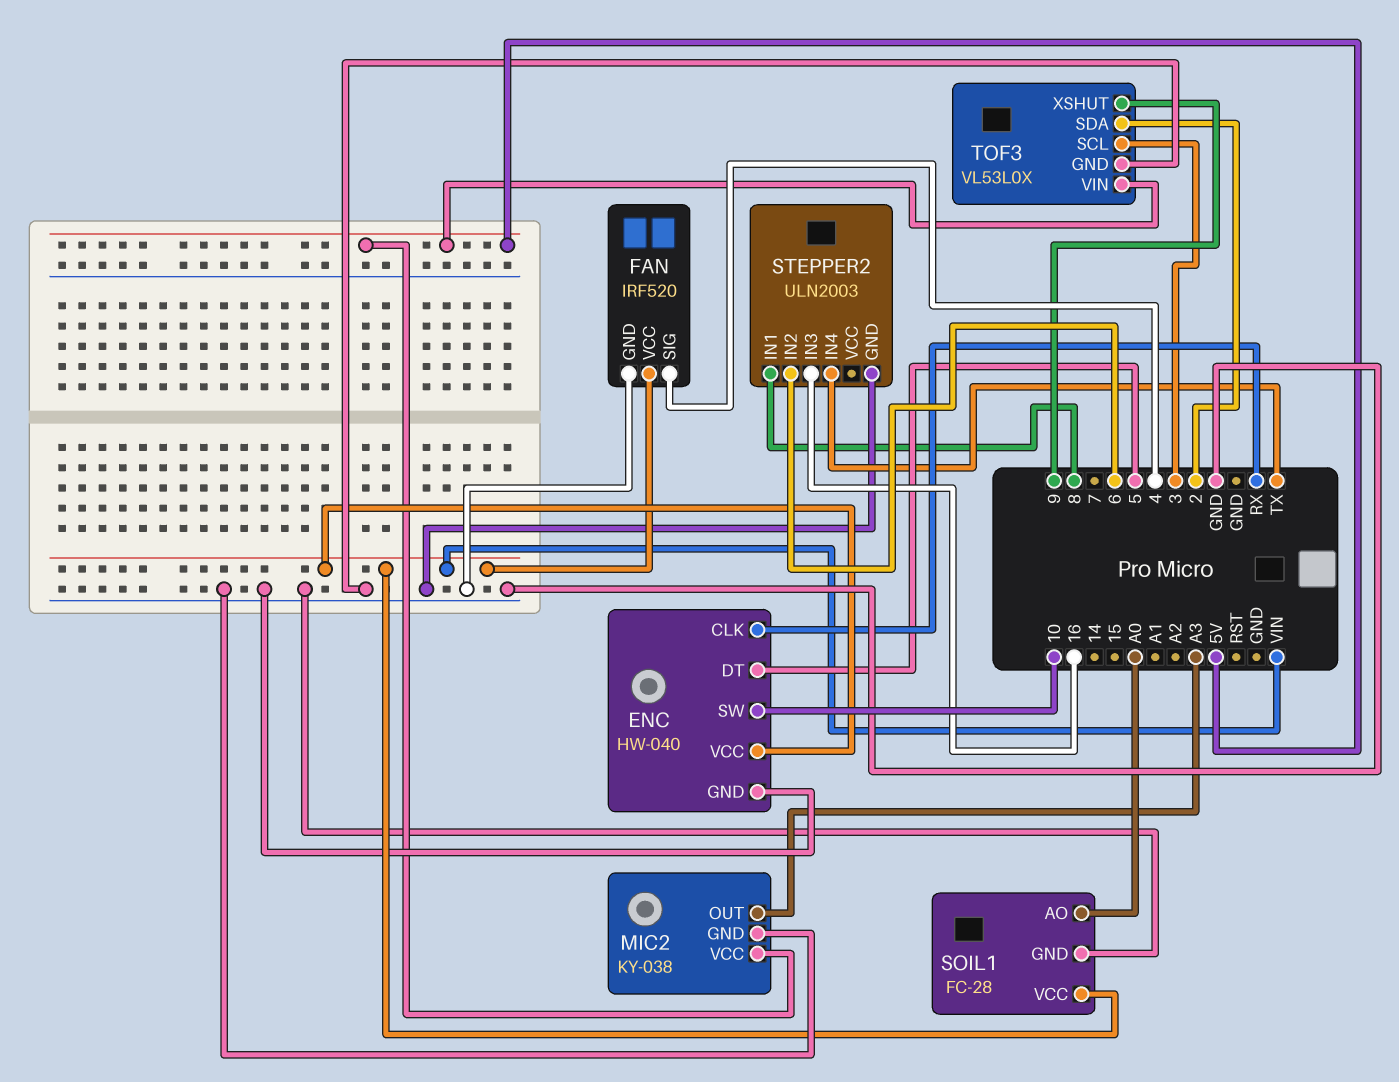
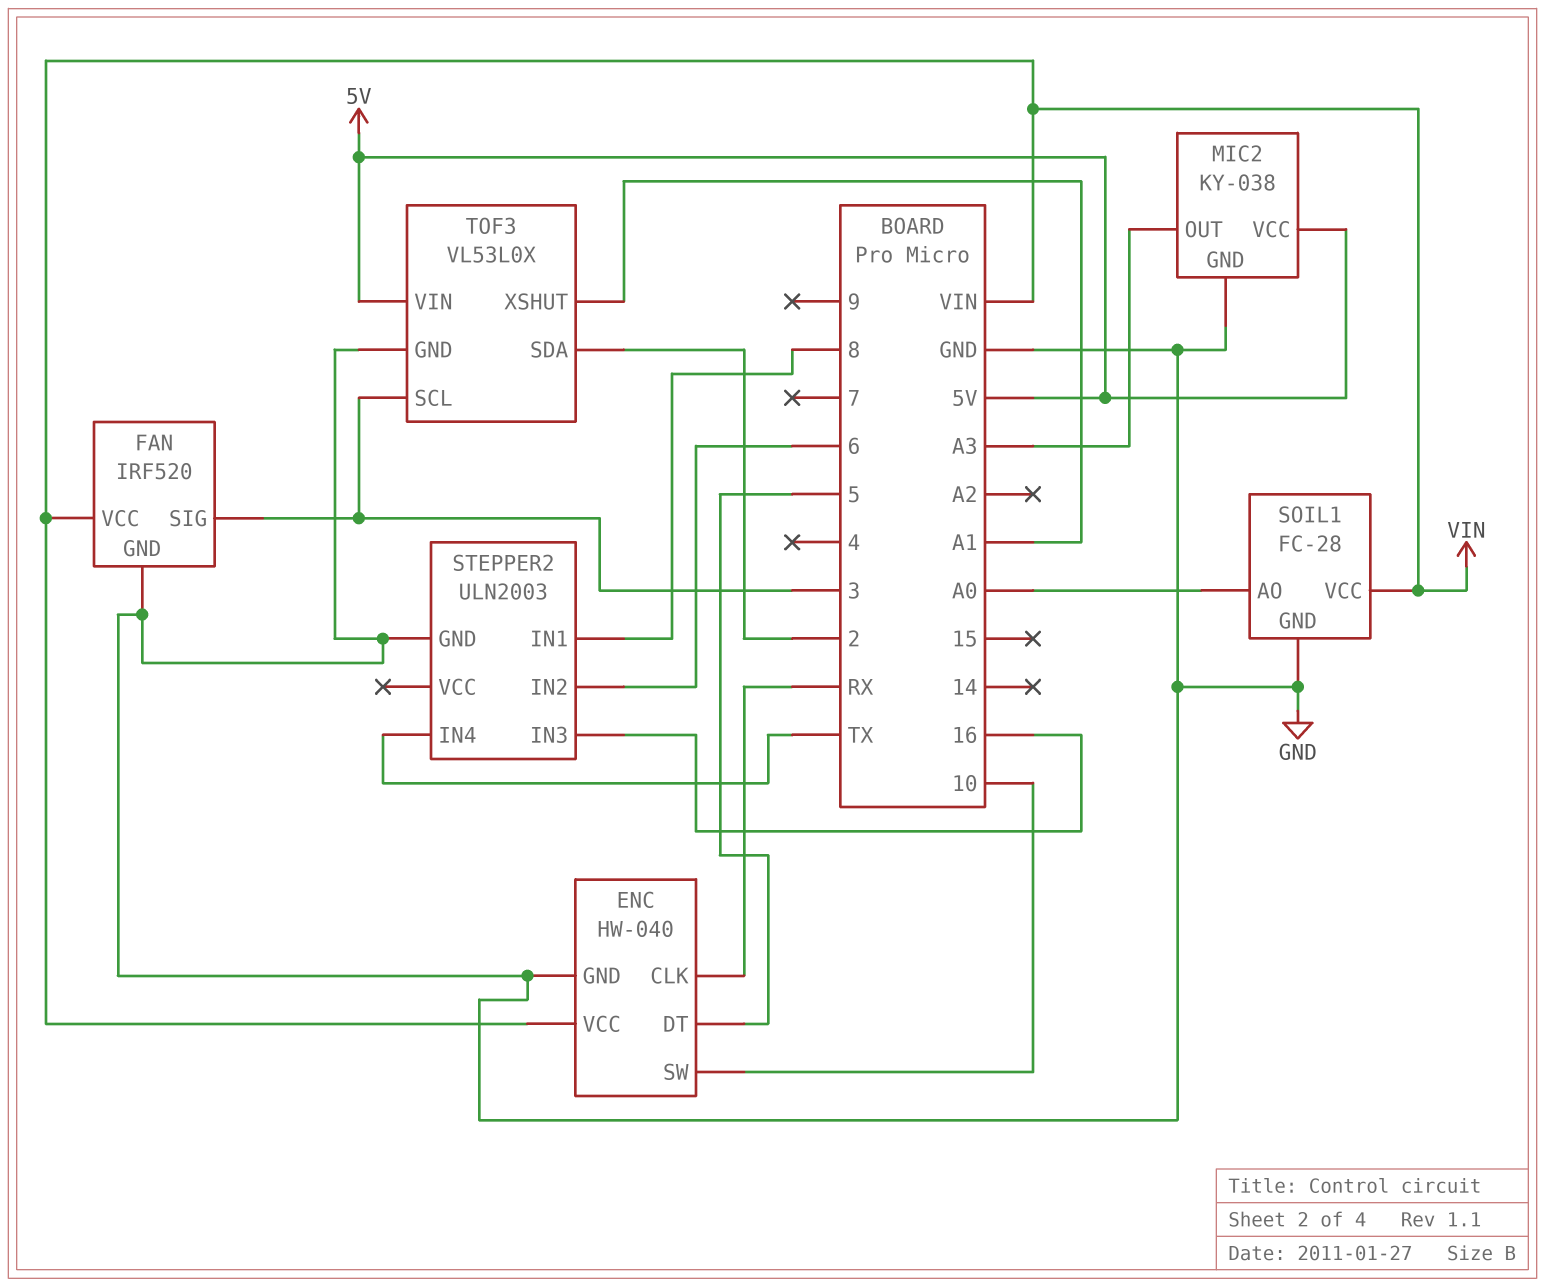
FAN pin SIG: 4 -> 3
TOF3 pin XSHUT: 9 -> A1

